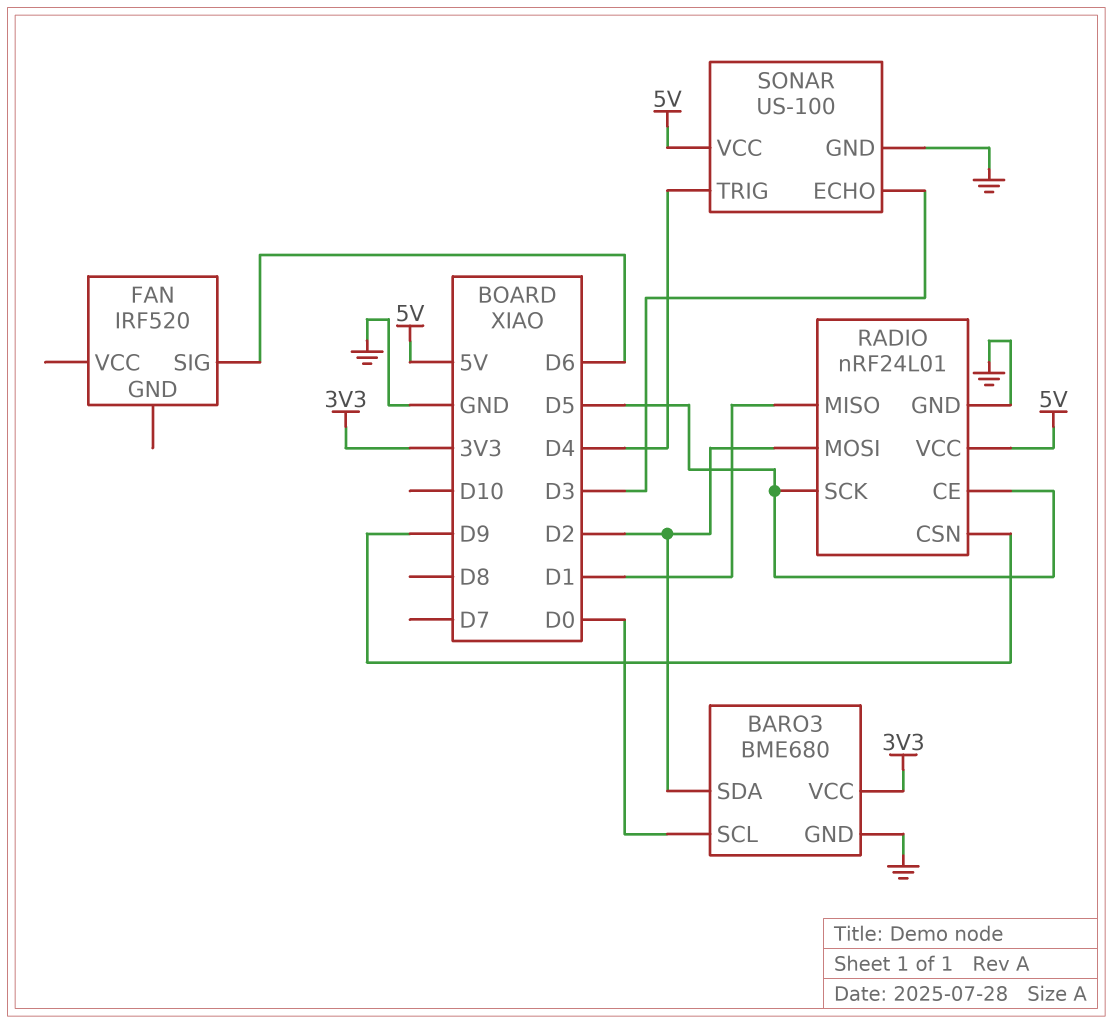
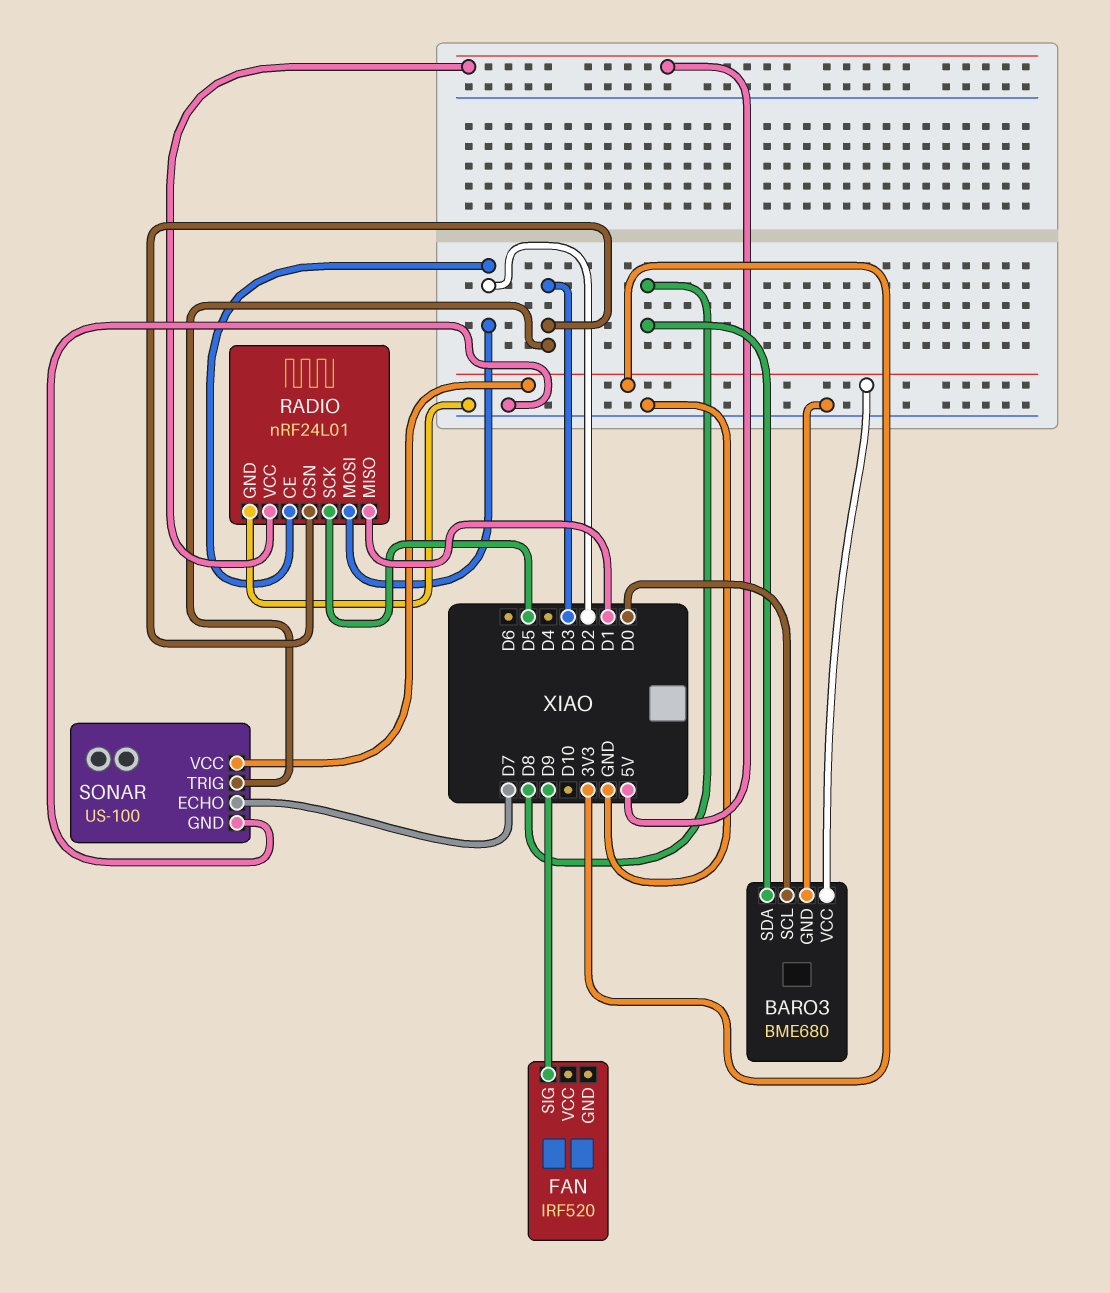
BARO3 pin SDA: D2 -> D8
FAN pin SIG: D6 -> D9
RADIO pin CE: D5 -> D2
RADIO pin CSN: D9 -> D3
SONAR pin ECHO: D3 -> D7
SONAR pin TRIG: D4 -> D3
SONAR pin VCC: 5V -> 3V3

